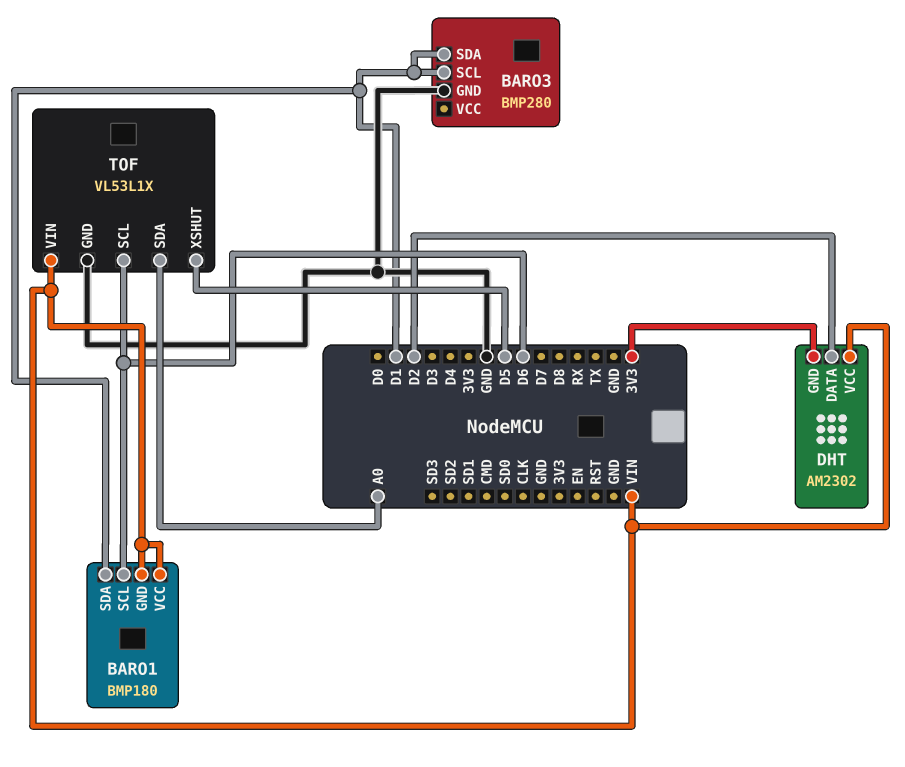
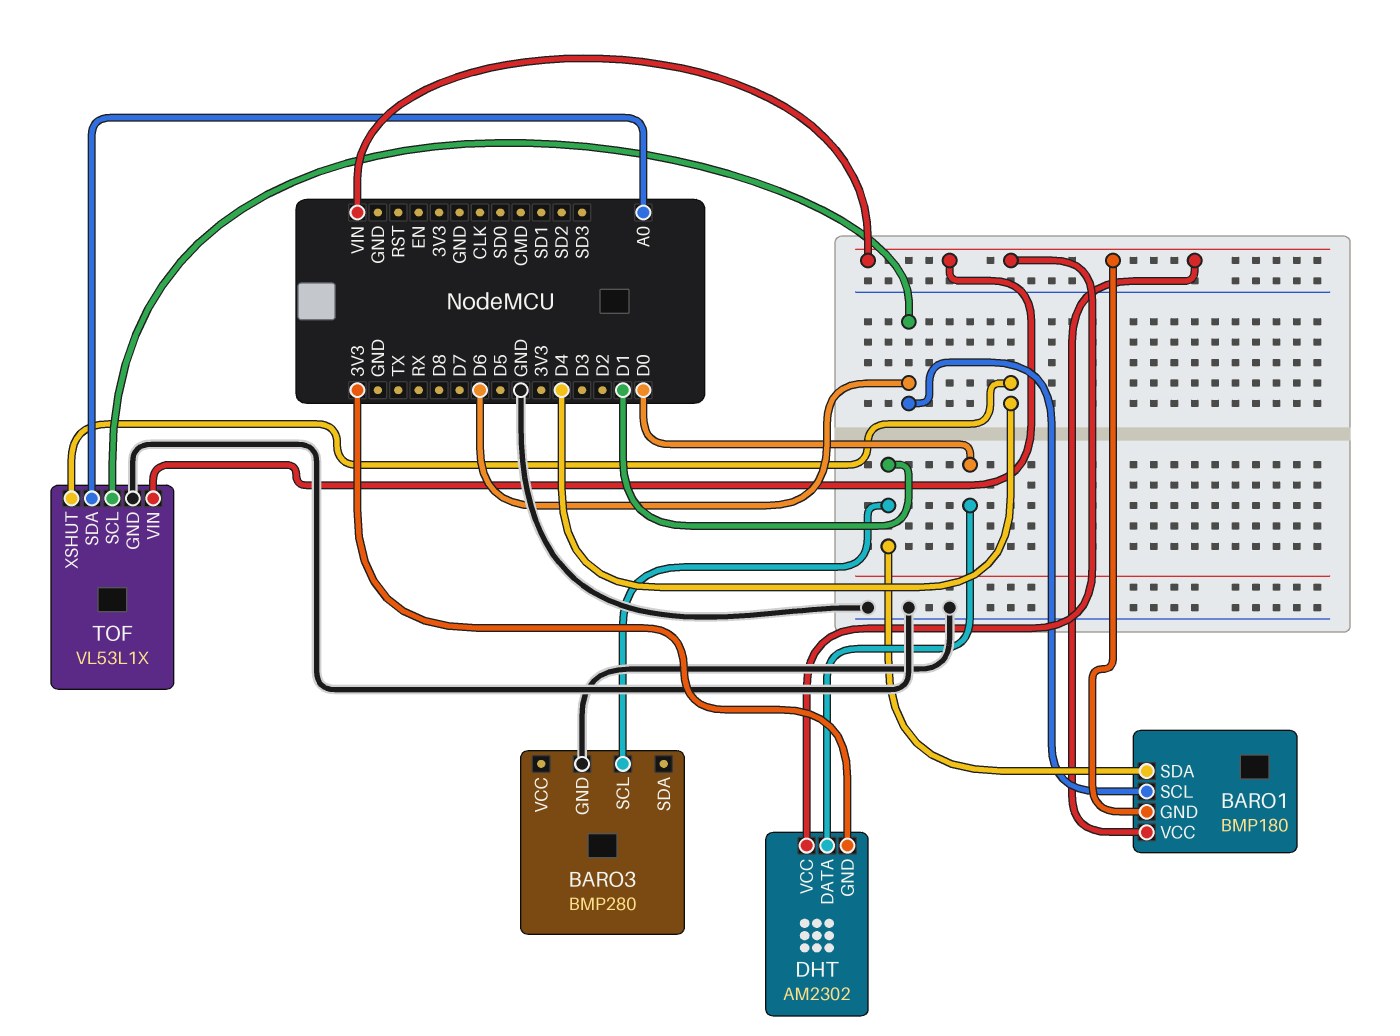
BARO3 pin SDA: D1 -> none
DHT pin DATA: D2 -> D0
TOF pin XSHUT: D5 -> D4

